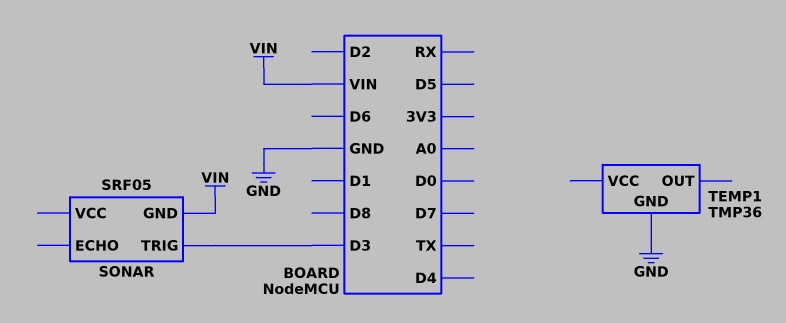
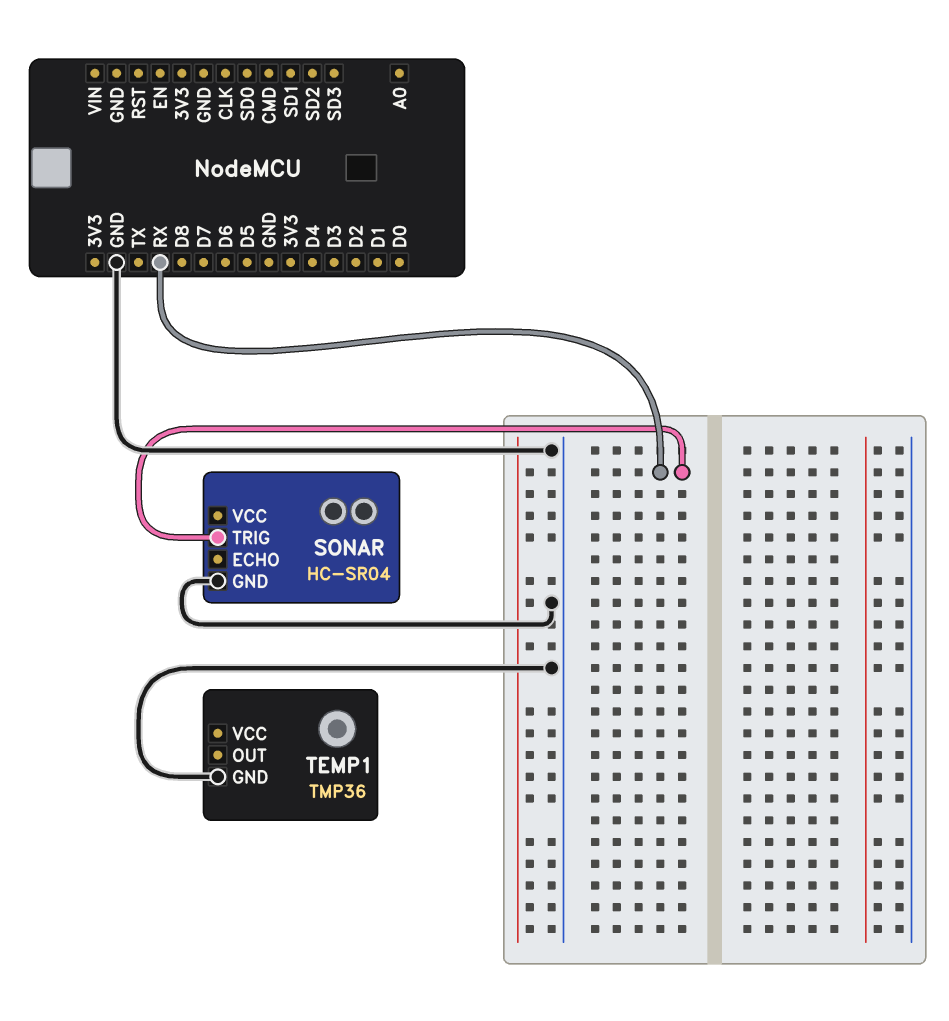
SONAR: SRF05 -> HC-SR04
SONAR pin GND: VIN -> GND
SONAR pin TRIG: D3 -> RX

